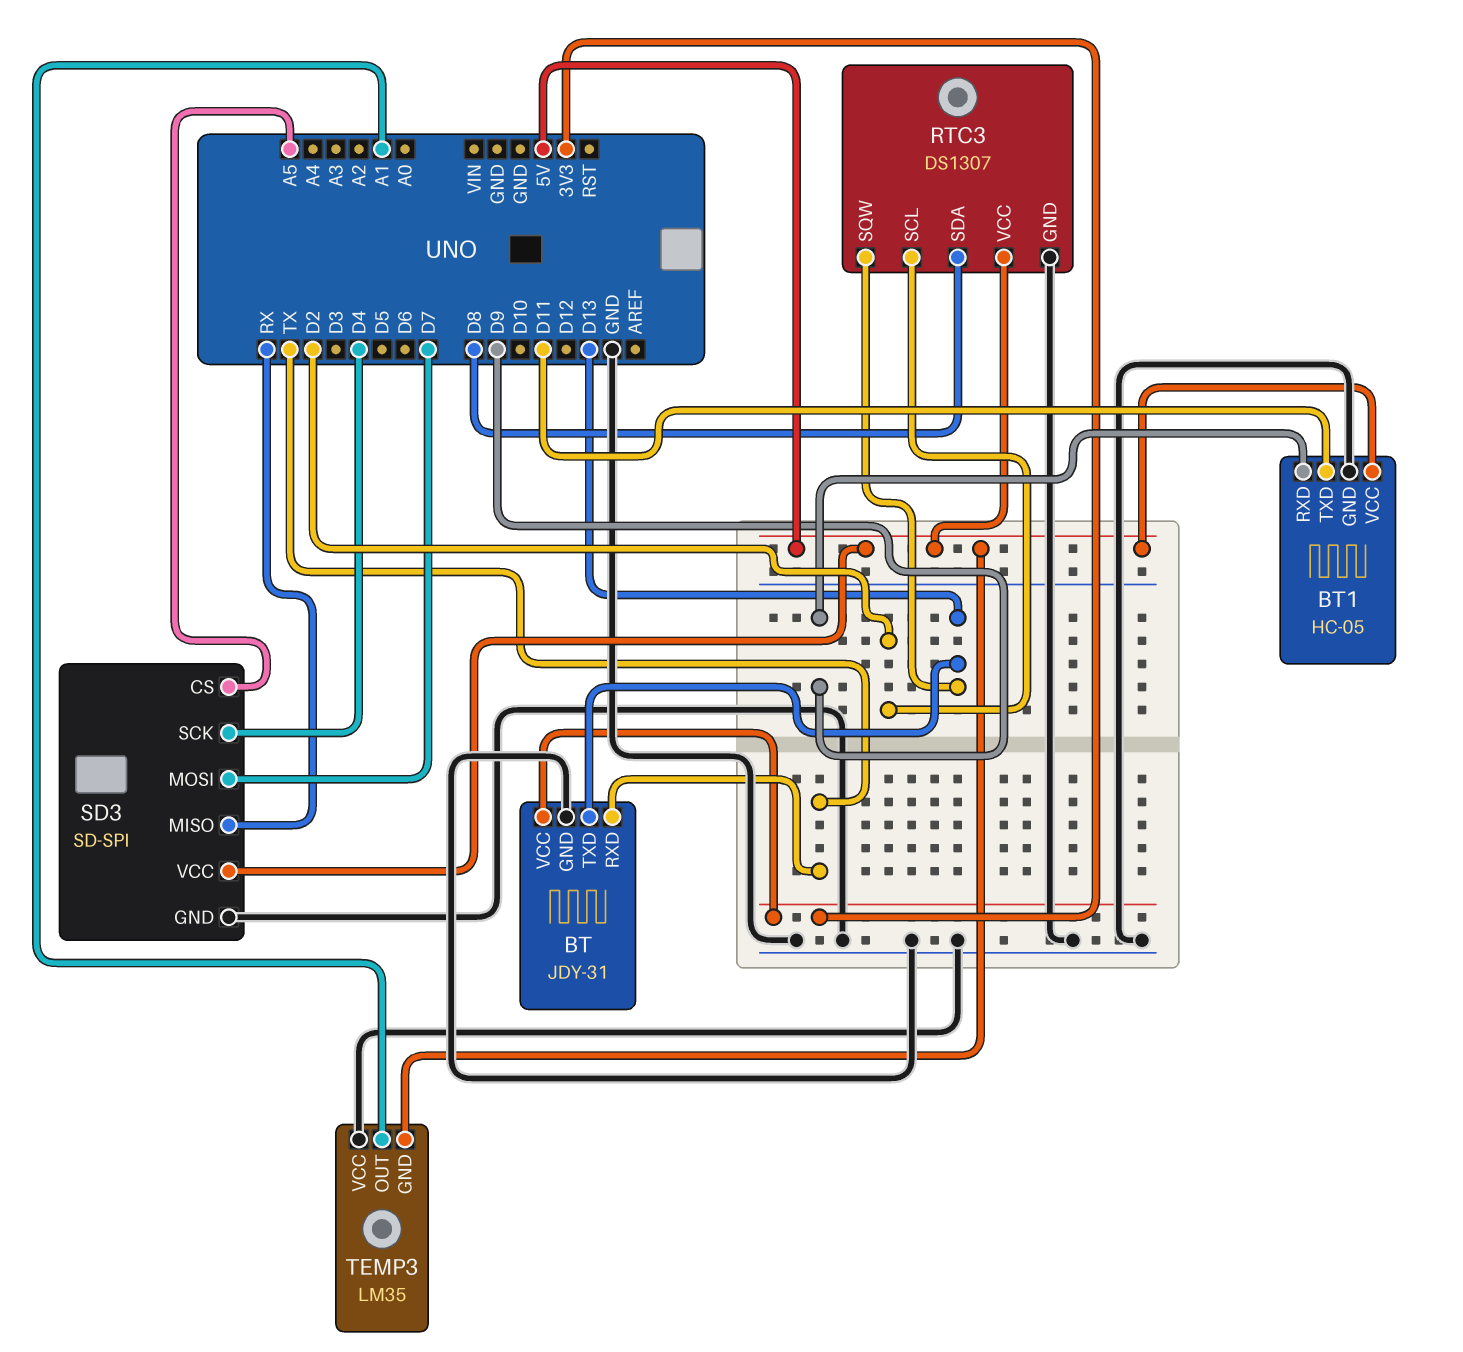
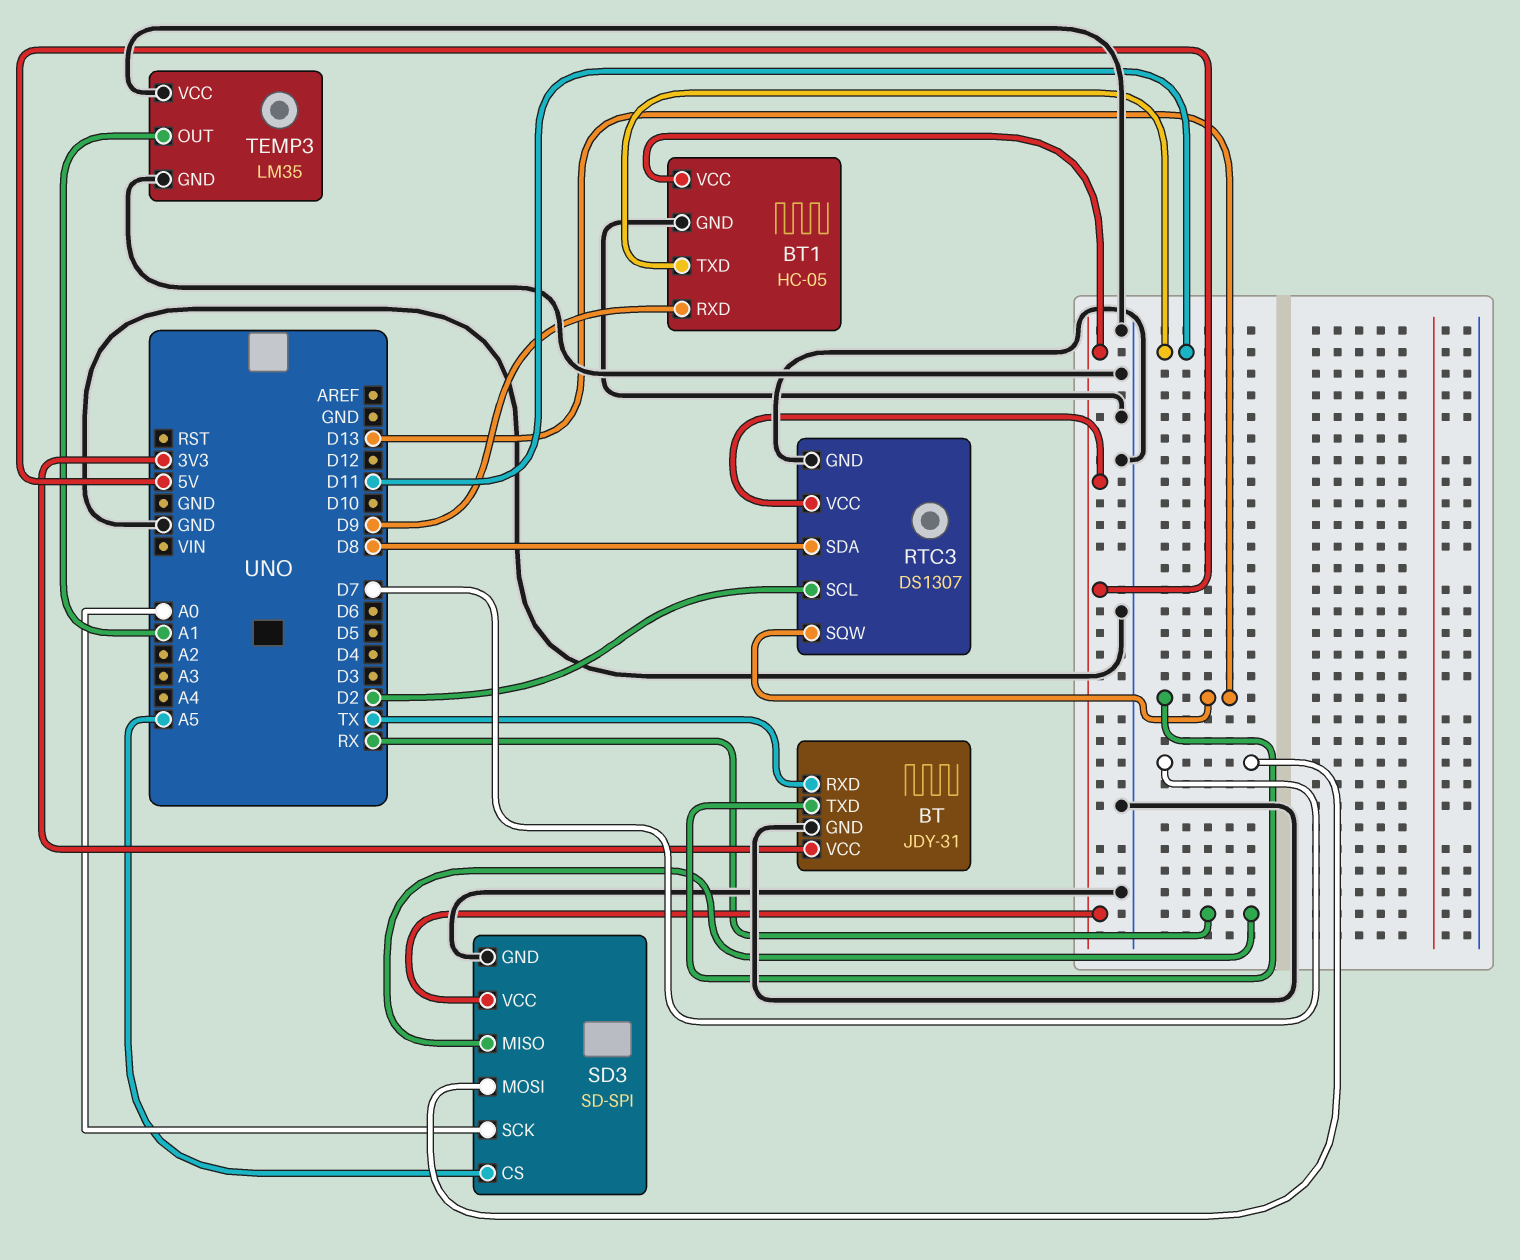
SD3 pin SCK: D4 -> A0
TEMP3 pin GND: 5V -> GND

